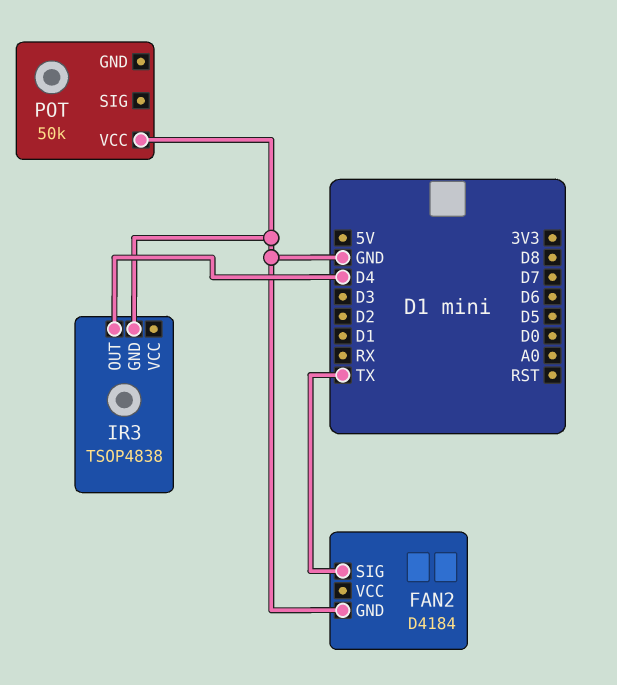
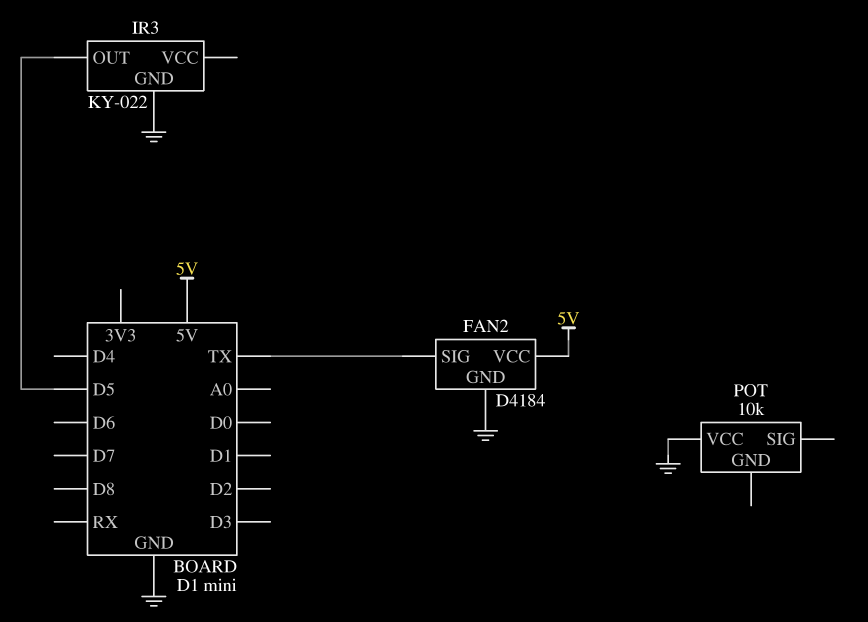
FAN2 pin VCC: none -> 5V
IR3: TSOP4838 -> KY-022
IR3 pin OUT: D4 -> D5
POT: 50k -> 10k

